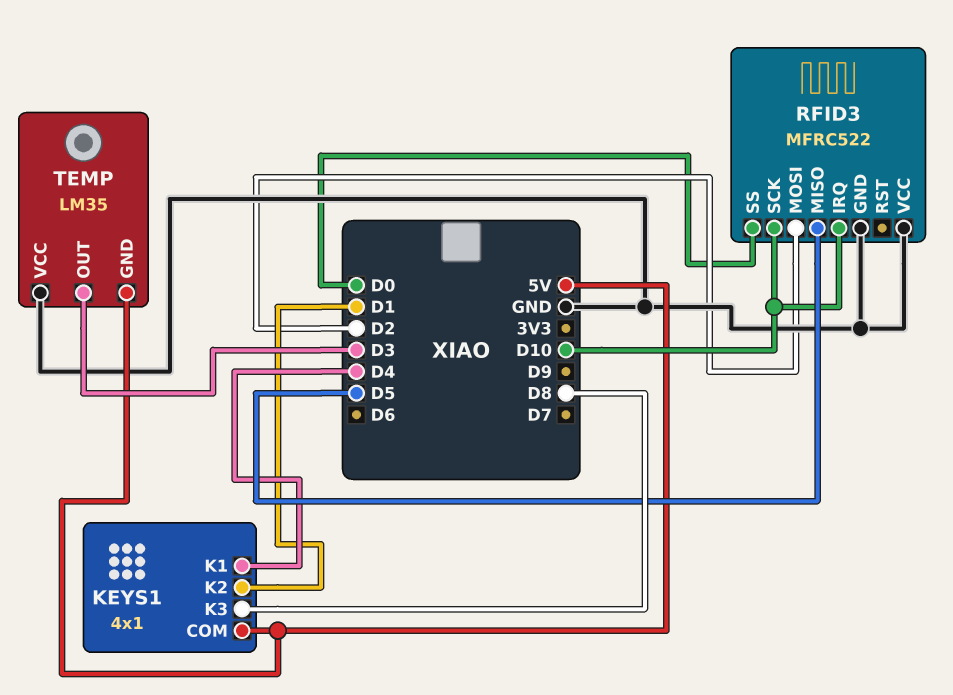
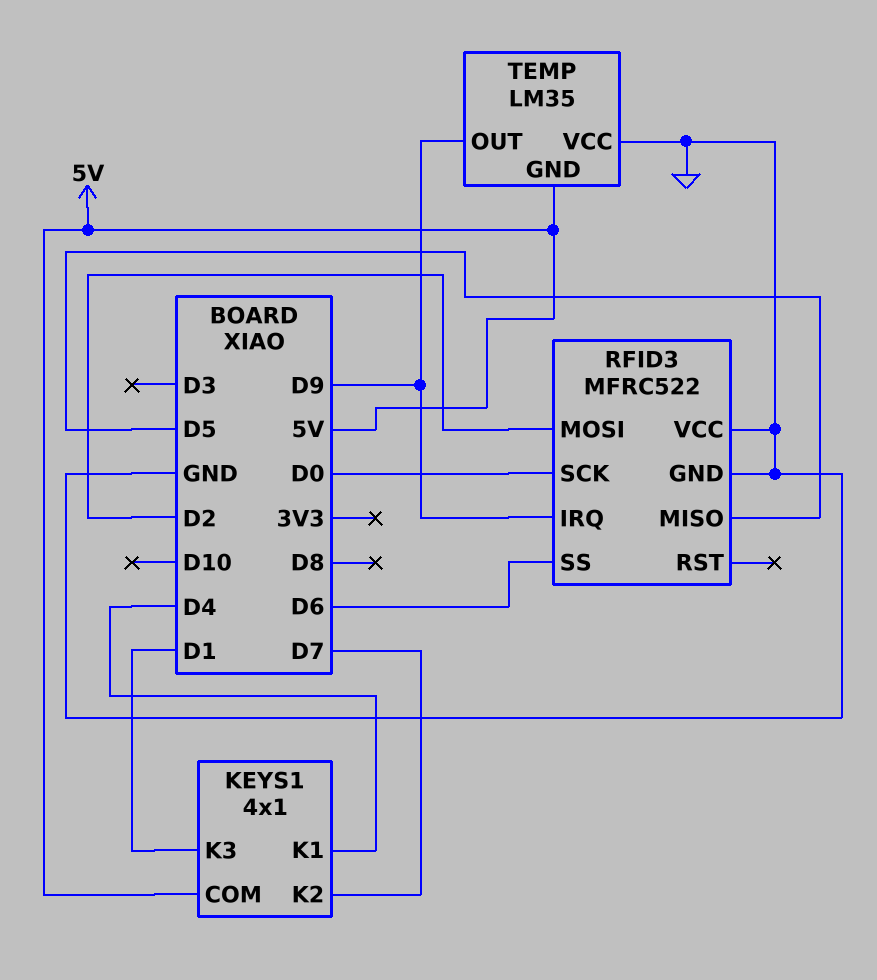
KEYS1 pin K2: D1 -> D7
KEYS1 pin K3: D8 -> D1
RFID3 pin IRQ: D10 -> D9
RFID3 pin SCK: D10 -> D0
RFID3 pin SS: D0 -> D6
TEMP pin OUT: D3 -> D9

